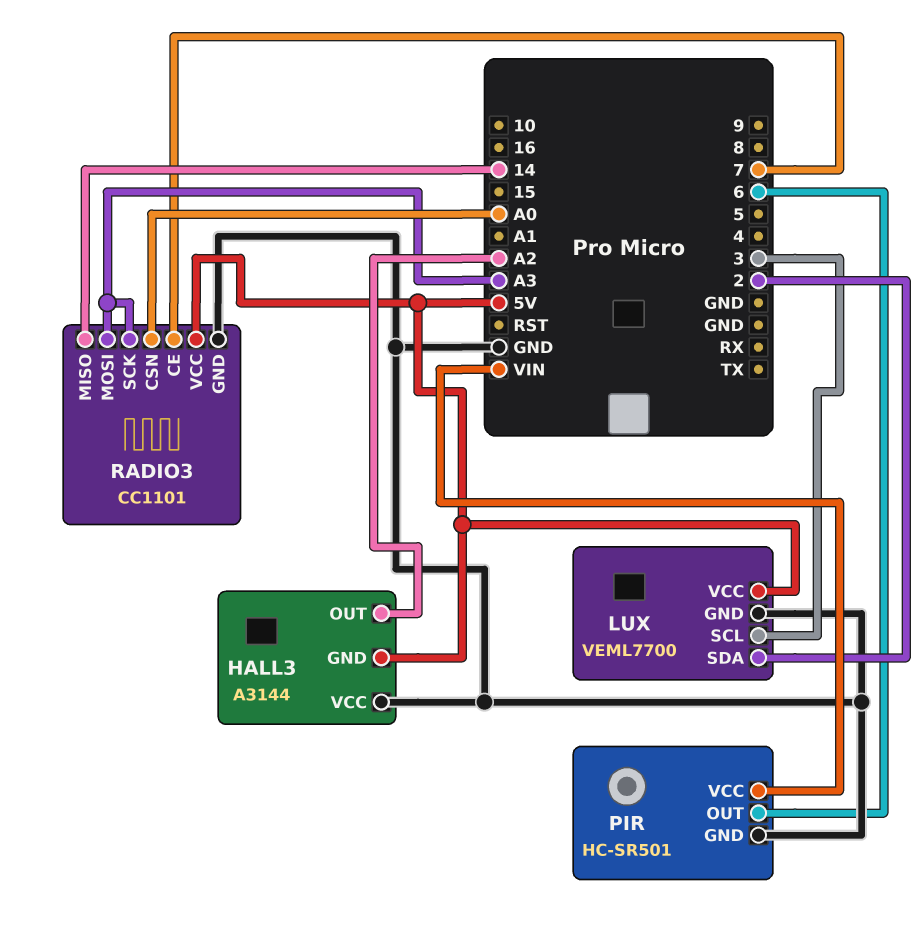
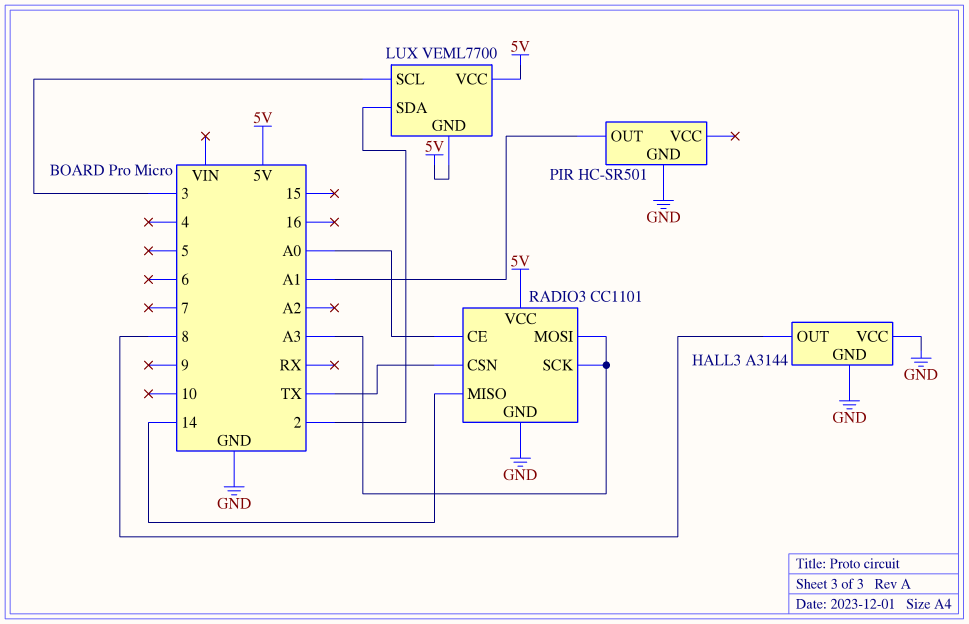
HALL3 pin GND: 5V -> GND
HALL3 pin OUT: A2 -> 8
LUX pin GND: GND -> 5V
PIR pin OUT: 6 -> A1
PIR pin VCC: VIN -> none
RADIO3 pin CE: 7 -> A0
RADIO3 pin CSN: A0 -> TX

